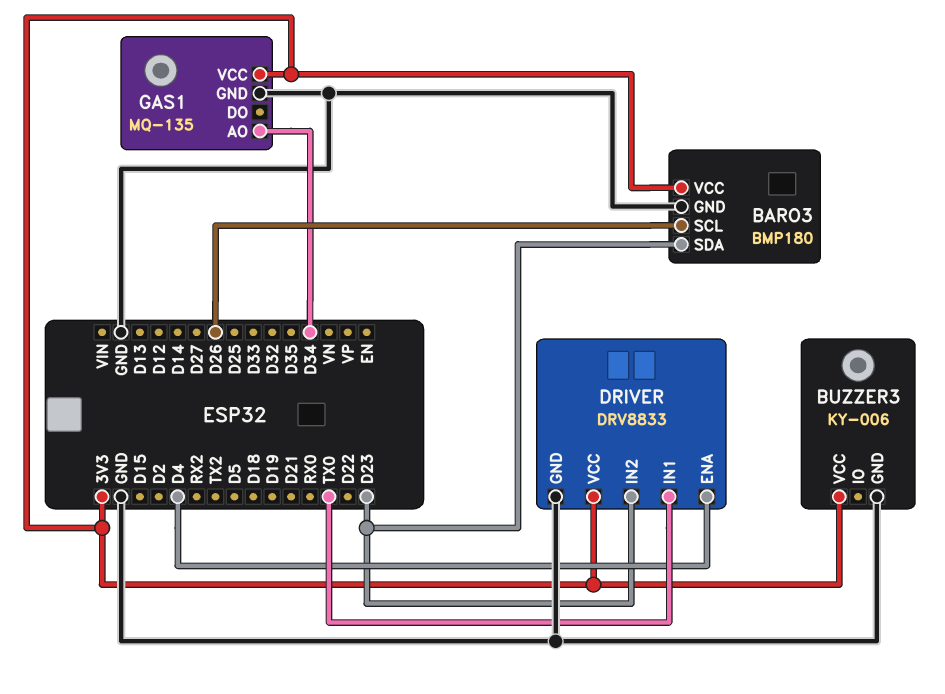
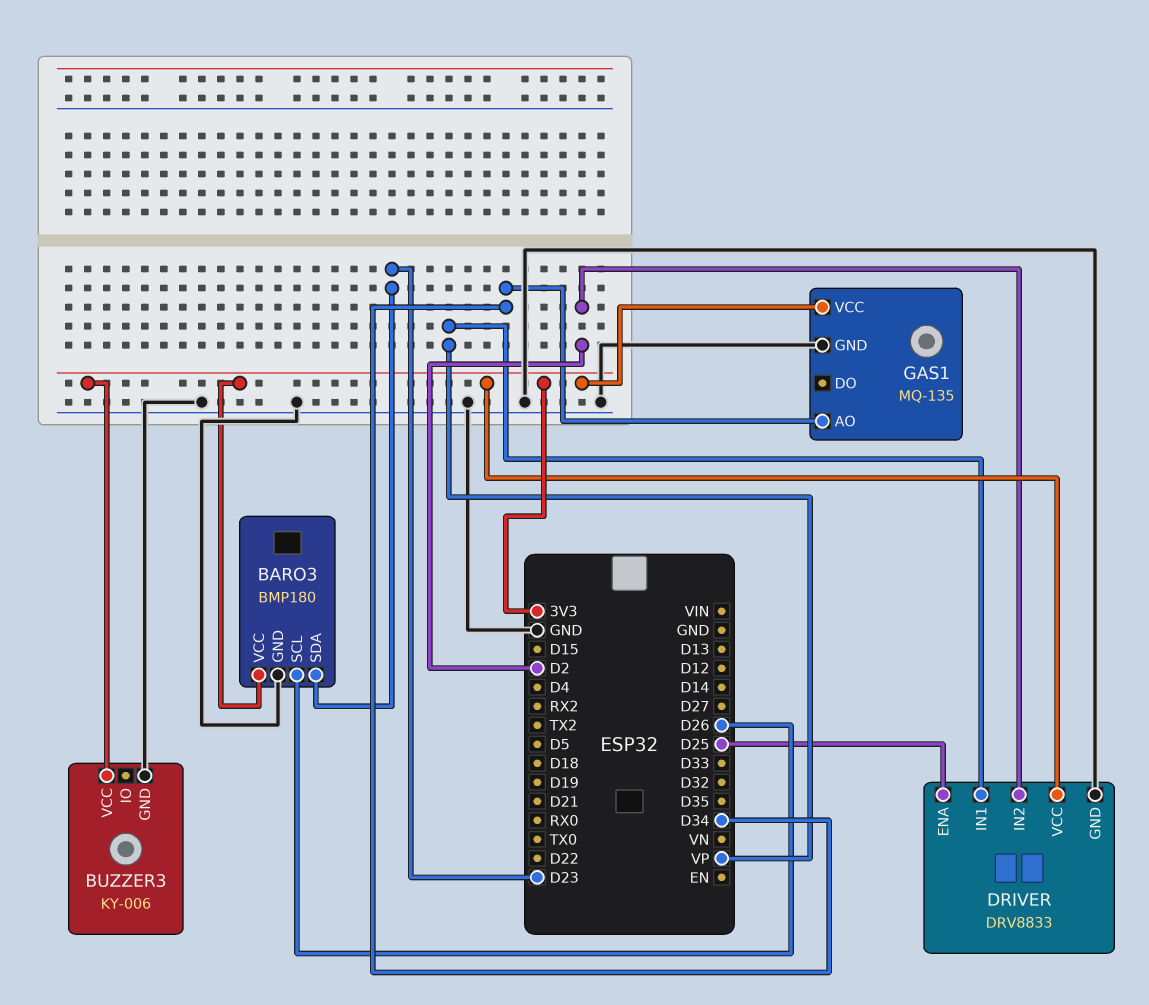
DRIVER pin ENA: D4 -> D25
DRIVER pin IN1: TX0 -> VP
DRIVER pin IN2: D23 -> D2

